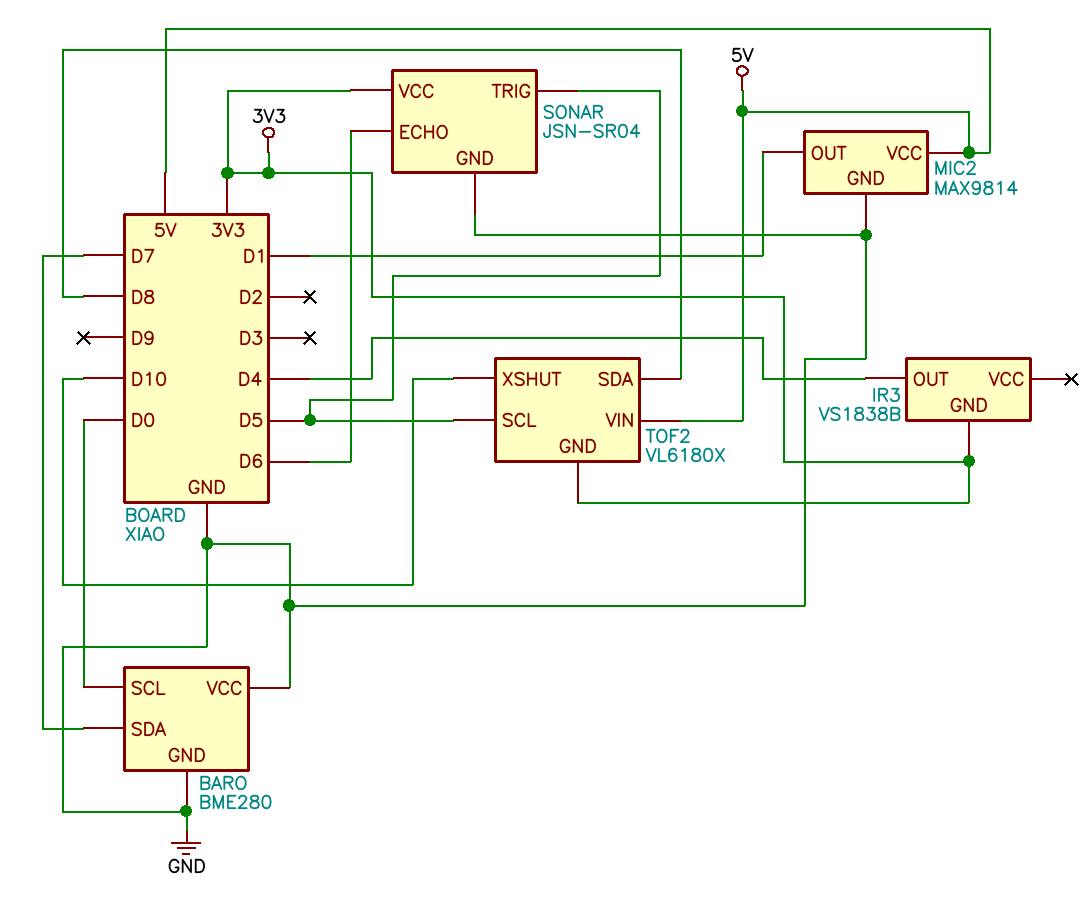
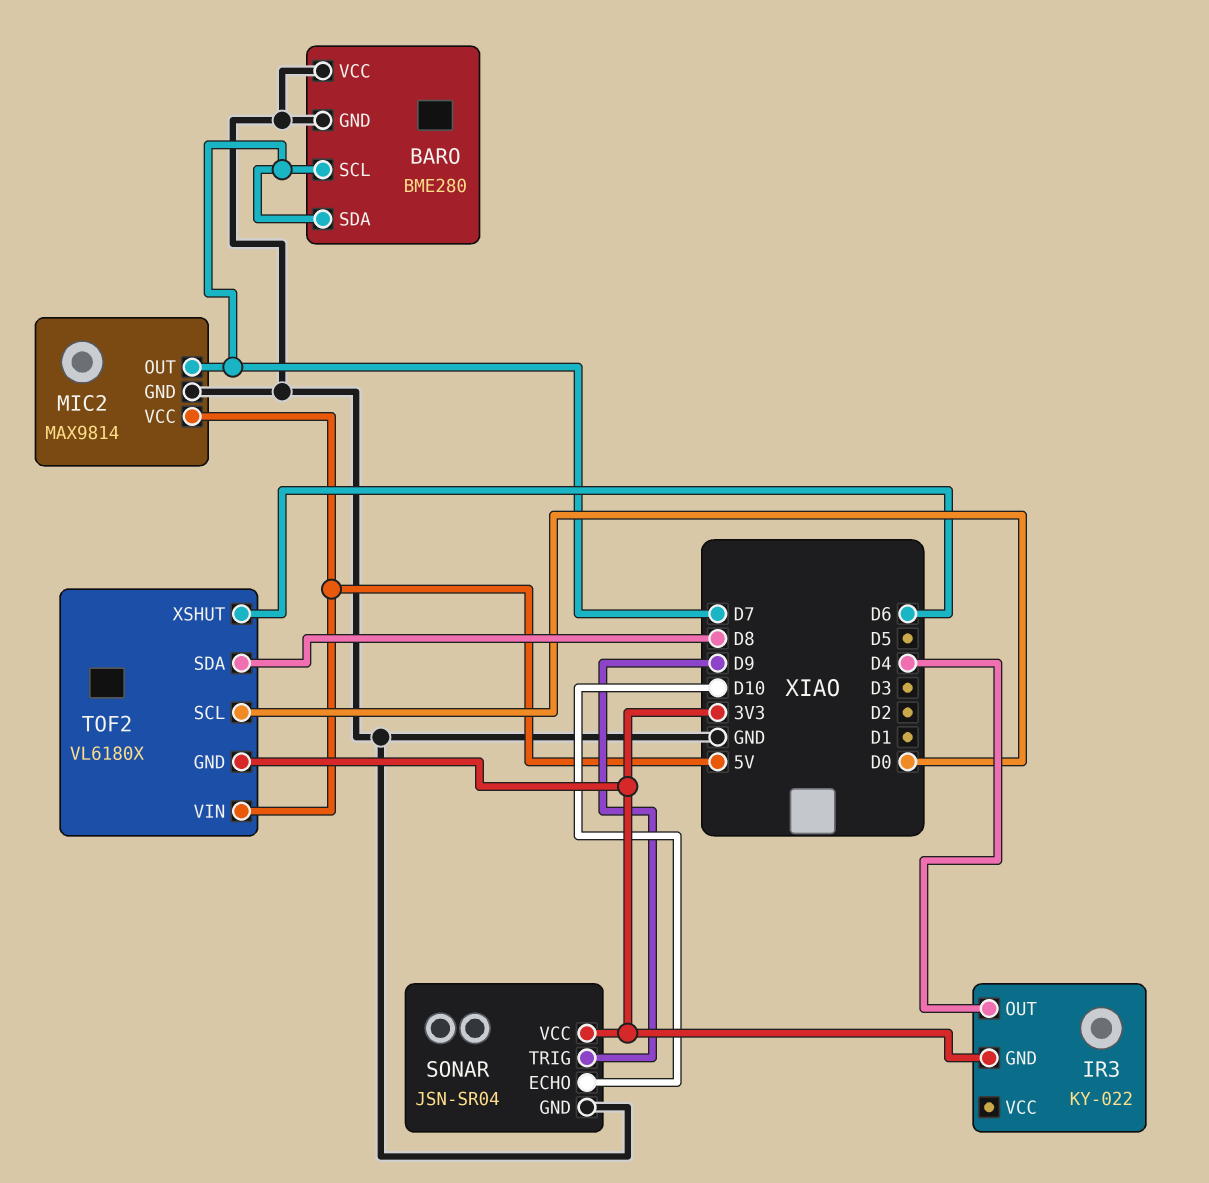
BARO pin SCL: D0 -> D7
IR3: VS1838B -> KY-022
MIC2 pin OUT: D1 -> D7
SONAR pin ECHO: D6 -> D10
SONAR pin TRIG: D5 -> D9
TOF2 pin SCL: D5 -> D0
TOF2 pin XSHUT: D10 -> D6

